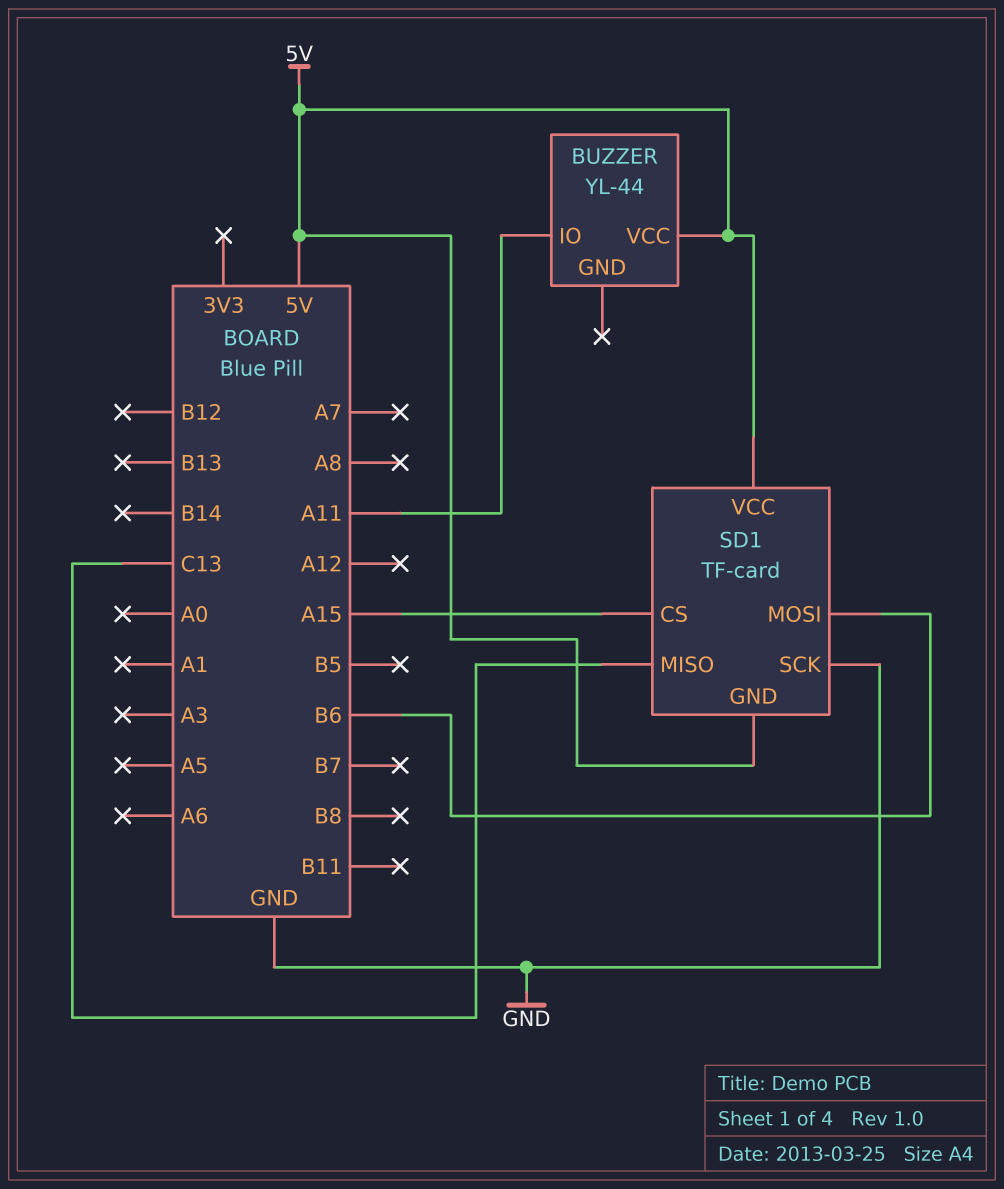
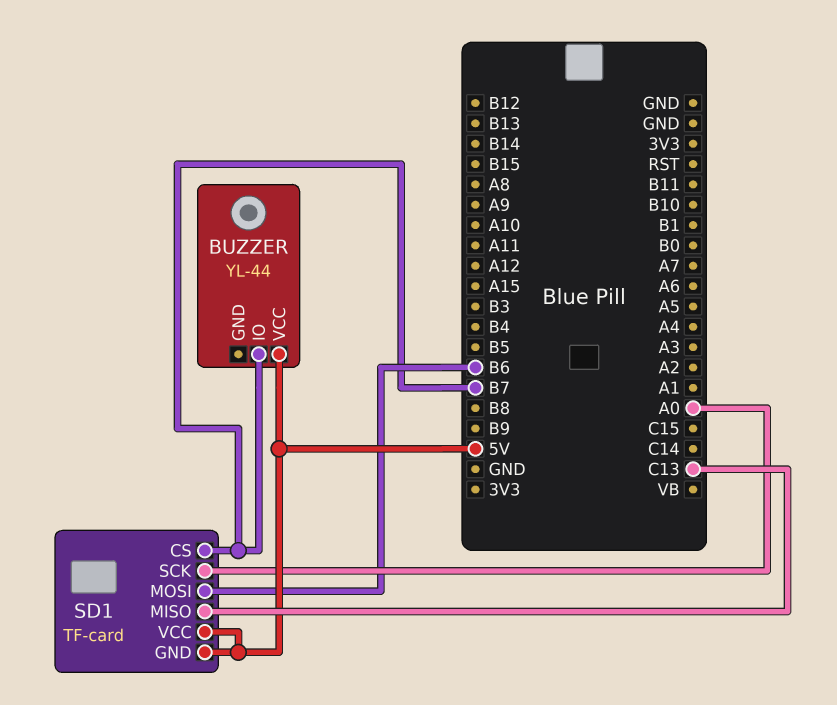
BUZZER pin IO: A11 -> B7
SD1 pin CS: A15 -> B7
SD1 pin SCK: GND -> A0

